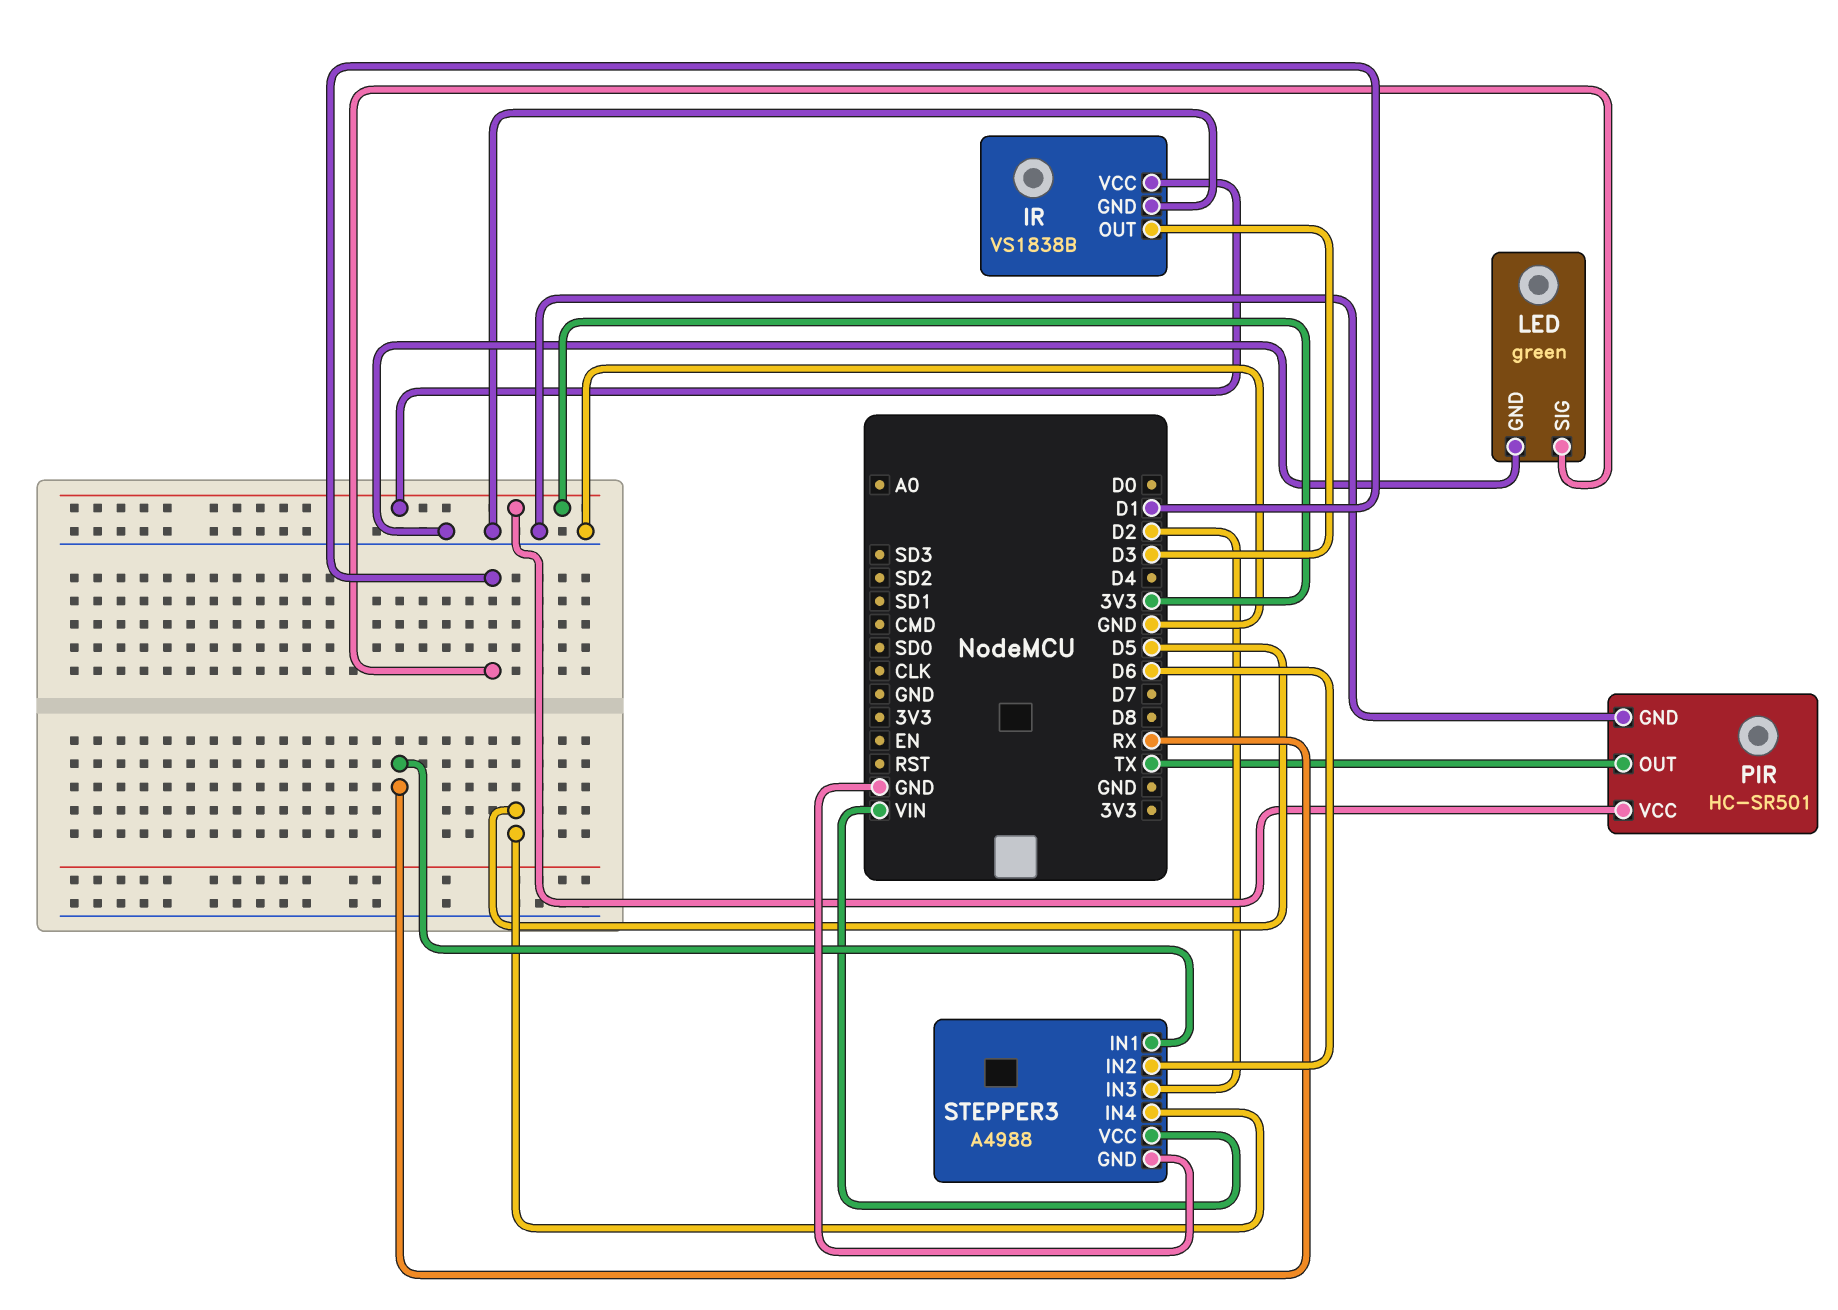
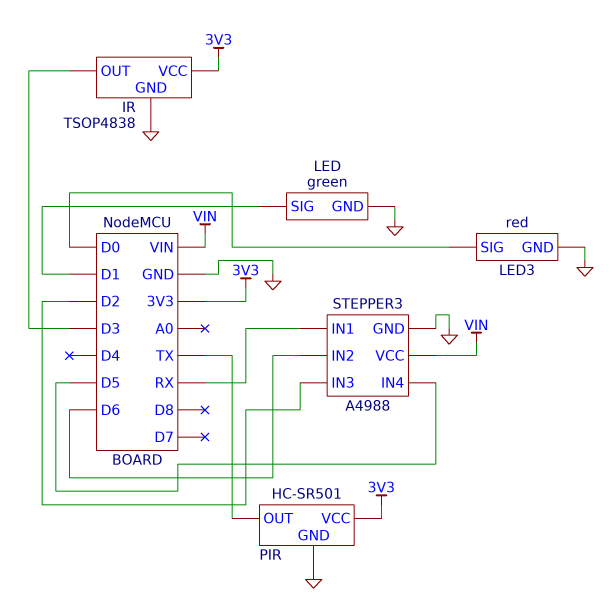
IR: VS1838B -> TSOP4838
LED3: none -> red
LED3 pin GND: none -> GND
LED3 pin SIG: none -> D0

